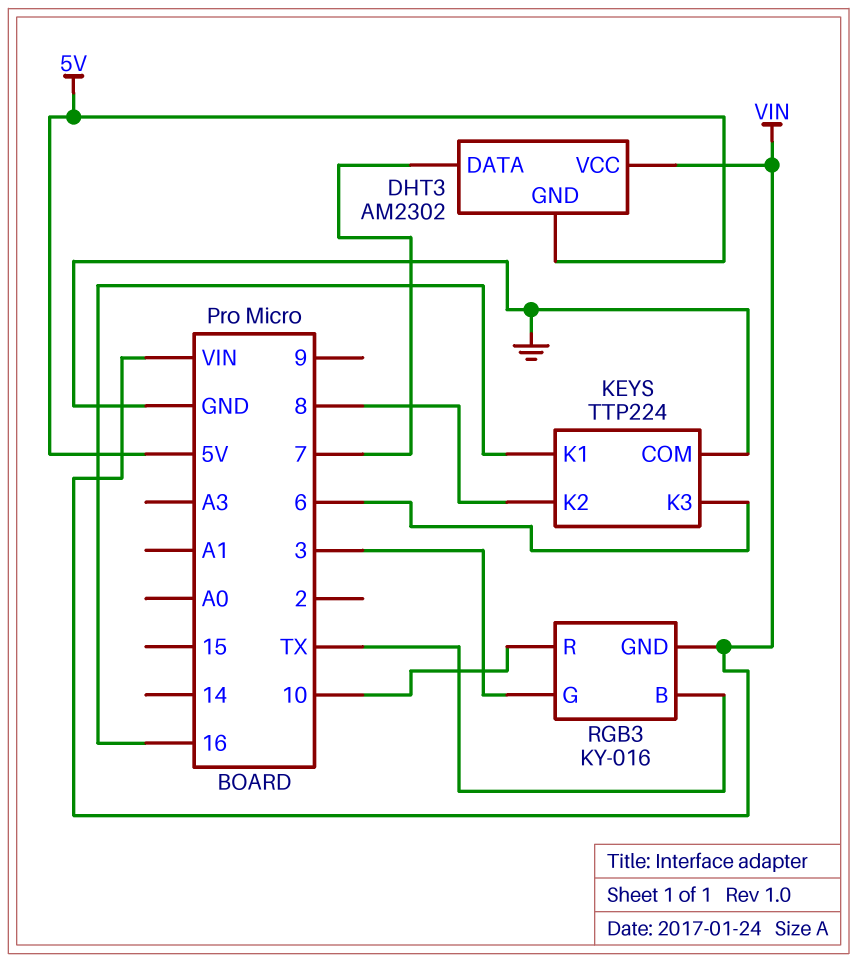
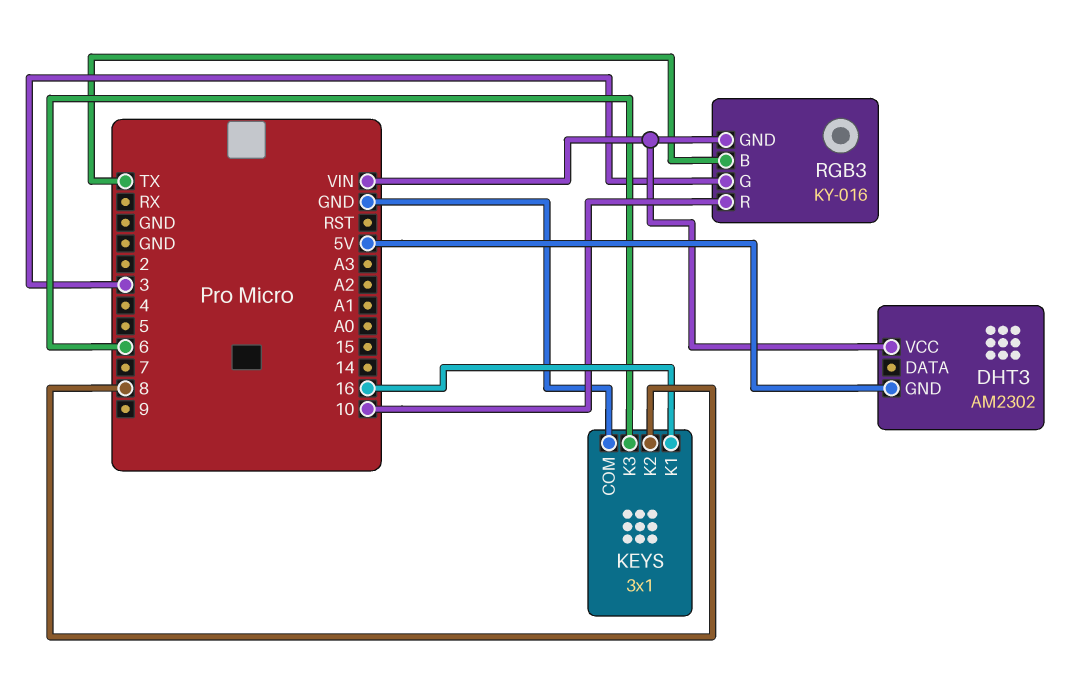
DHT3 pin DATA: 7 -> none
KEYS: TTP224 -> 3x1

